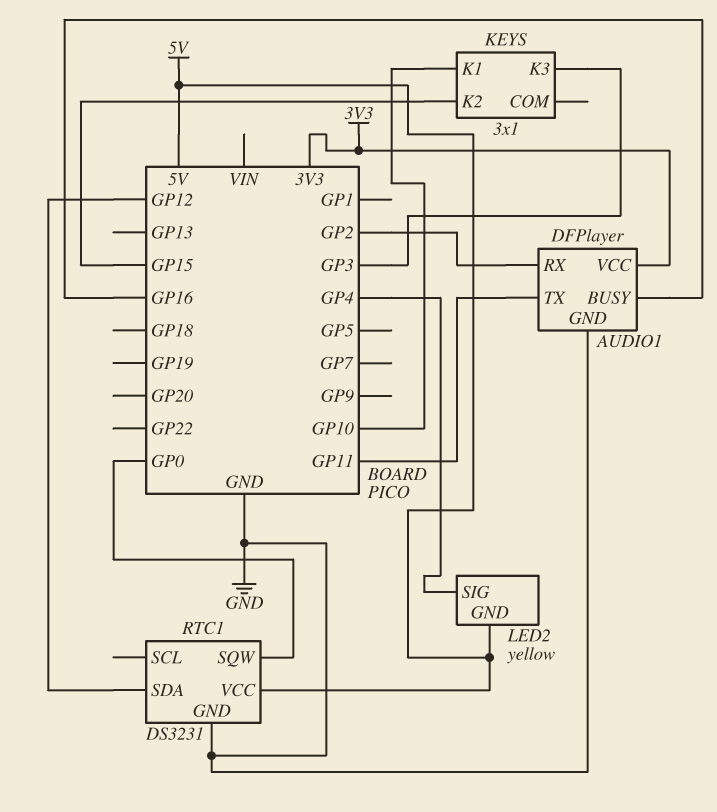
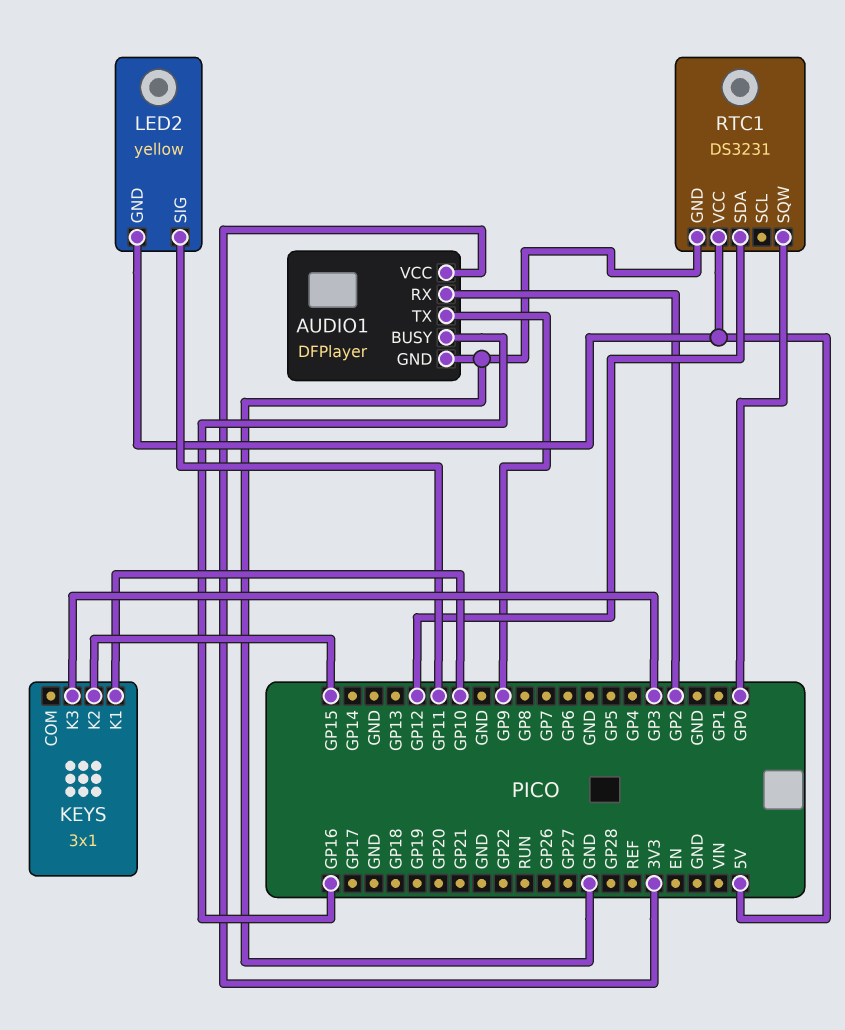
AUDIO1 pin TX: GP11 -> GP9
LED2 pin SIG: GP4 -> GP11

